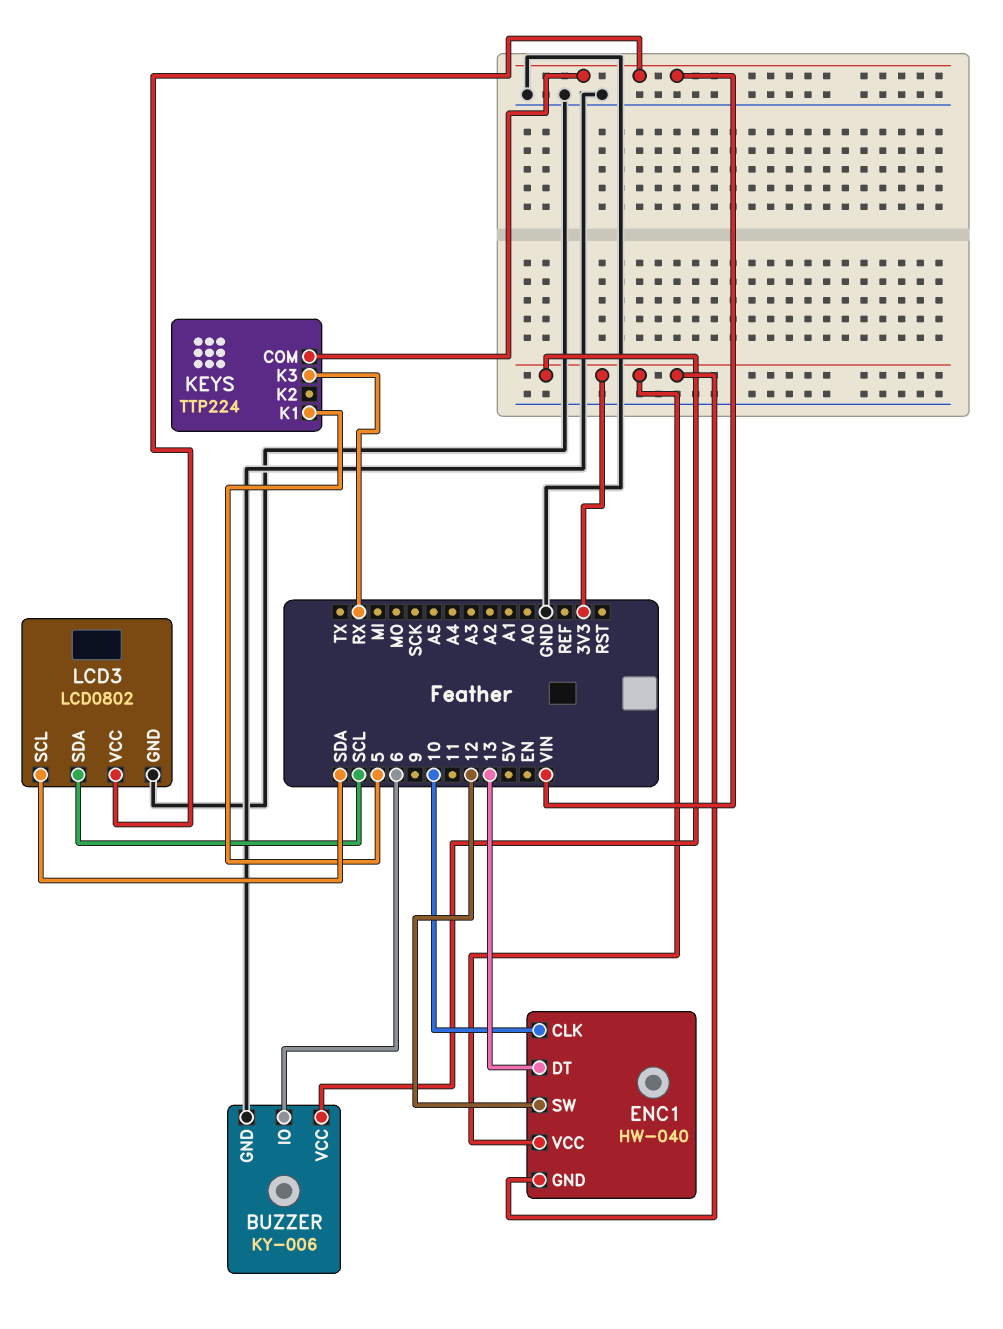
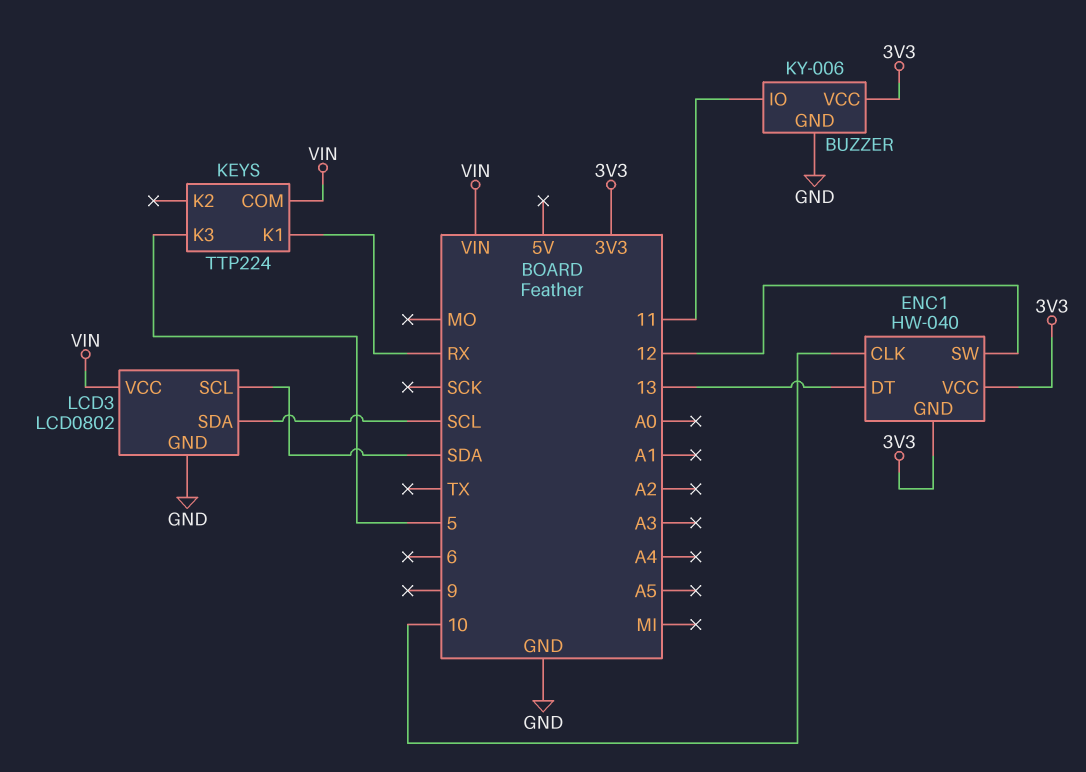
BUZZER pin IO: 6 -> 11
KEYS pin K1: 5 -> RX
KEYS pin K3: RX -> 5

